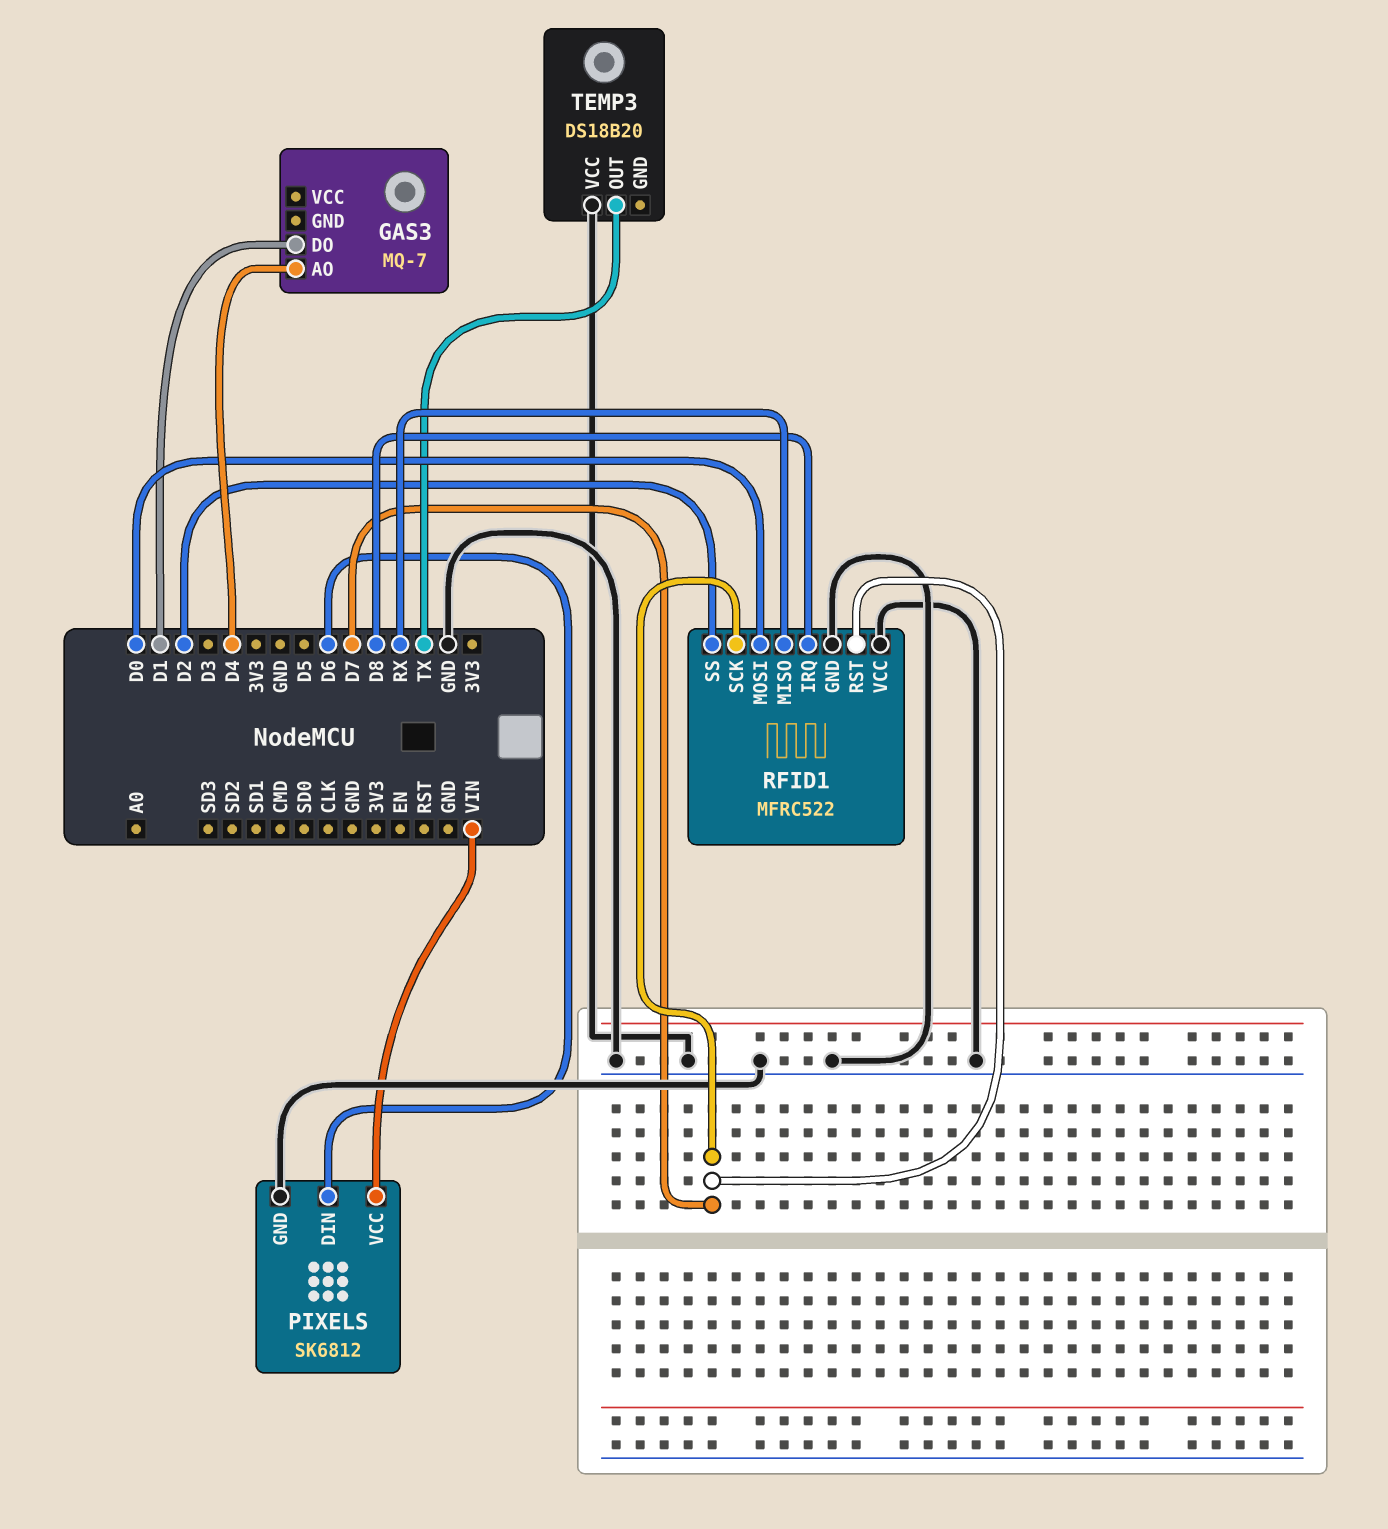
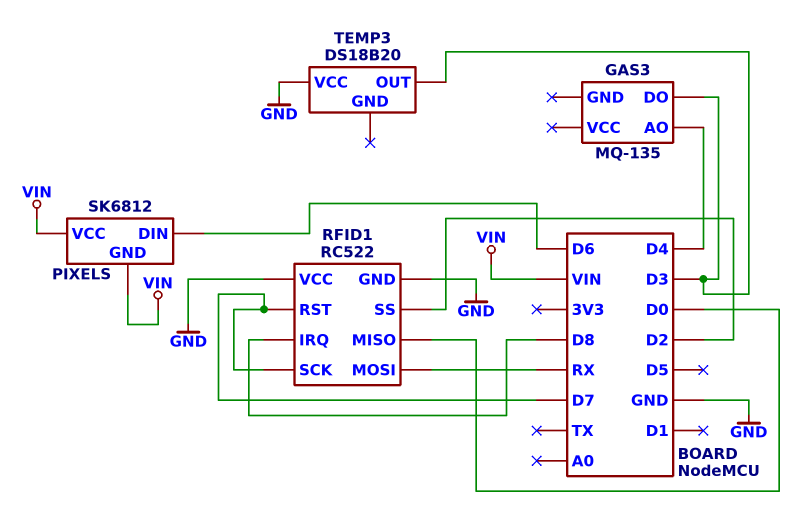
GAS3: MQ-7 -> MQ-135
GAS3 pin DO: D1 -> D3
PIXELS pin GND: GND -> VIN
RFID1: MFRC522 -> RC522
RFID1 pin MISO: RX -> D0
RFID1 pin MOSI: D0 -> RX
TEMP3 pin OUT: TX -> D3

